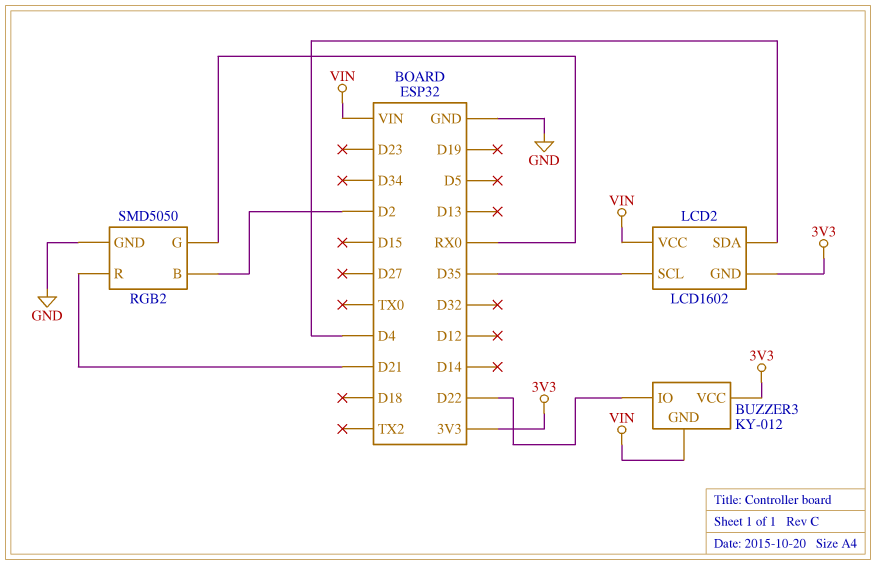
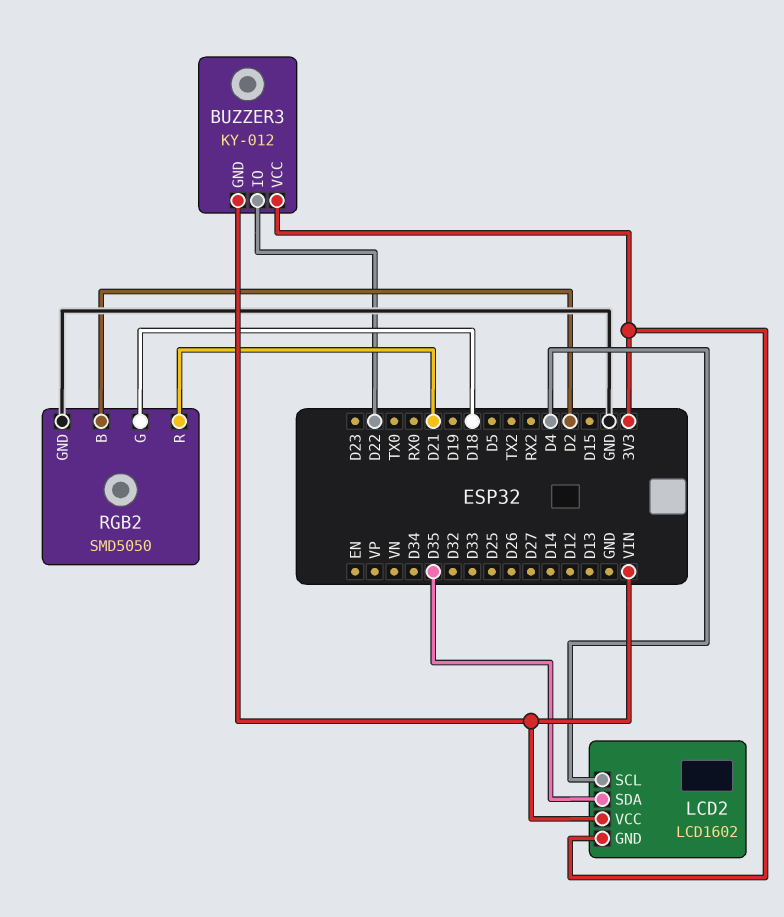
LCD2 pin SCL: D35 -> D4
LCD2 pin SDA: D4 -> D35
RGB2 pin G: RX0 -> D18

